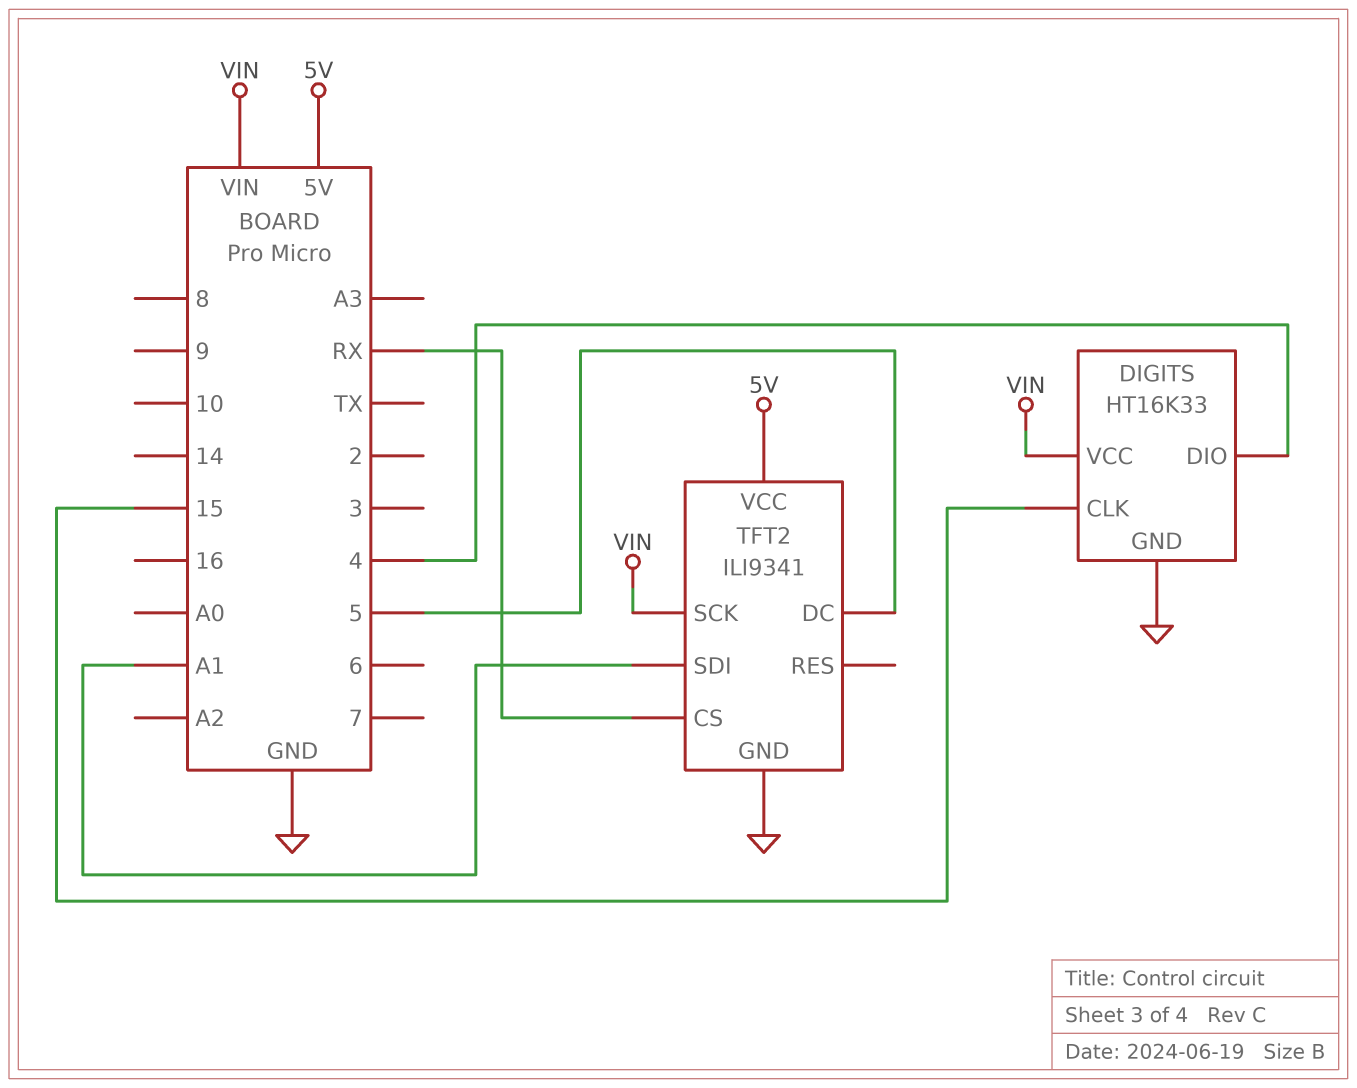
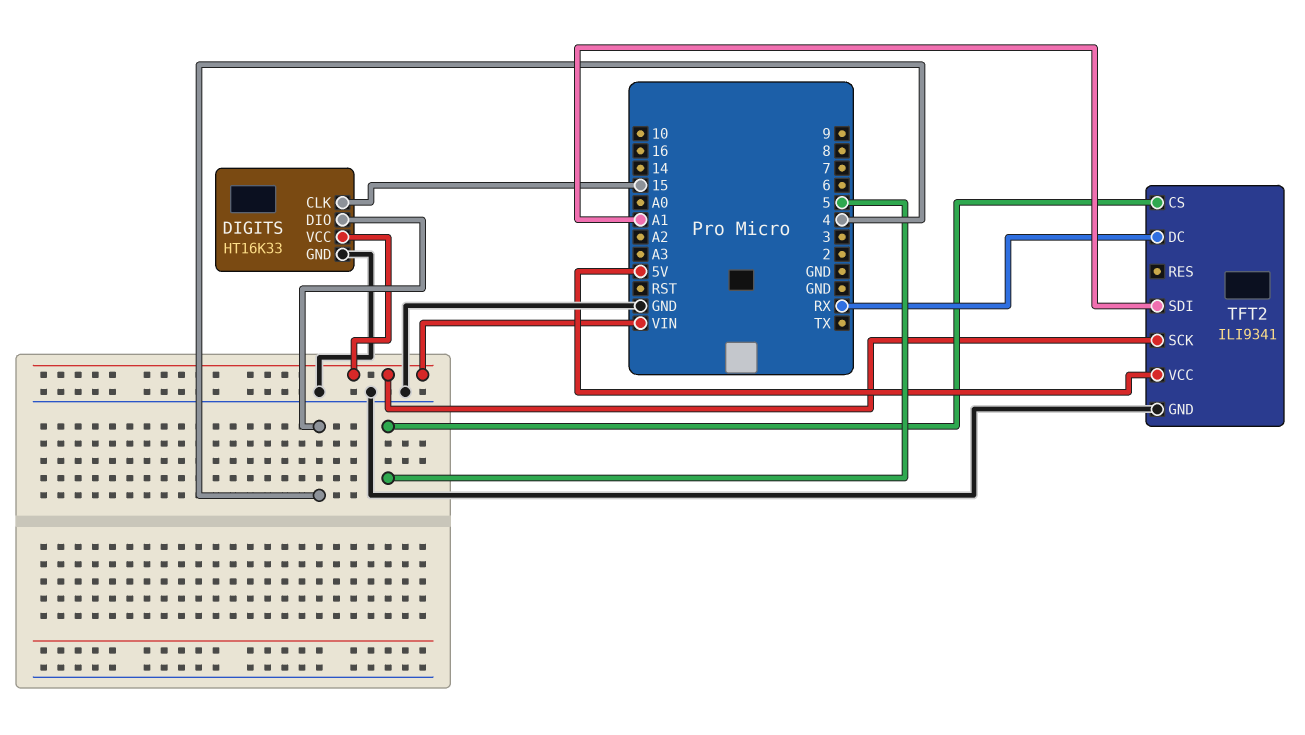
TFT2 pin CS: RX -> 5
TFT2 pin DC: 5 -> RX

